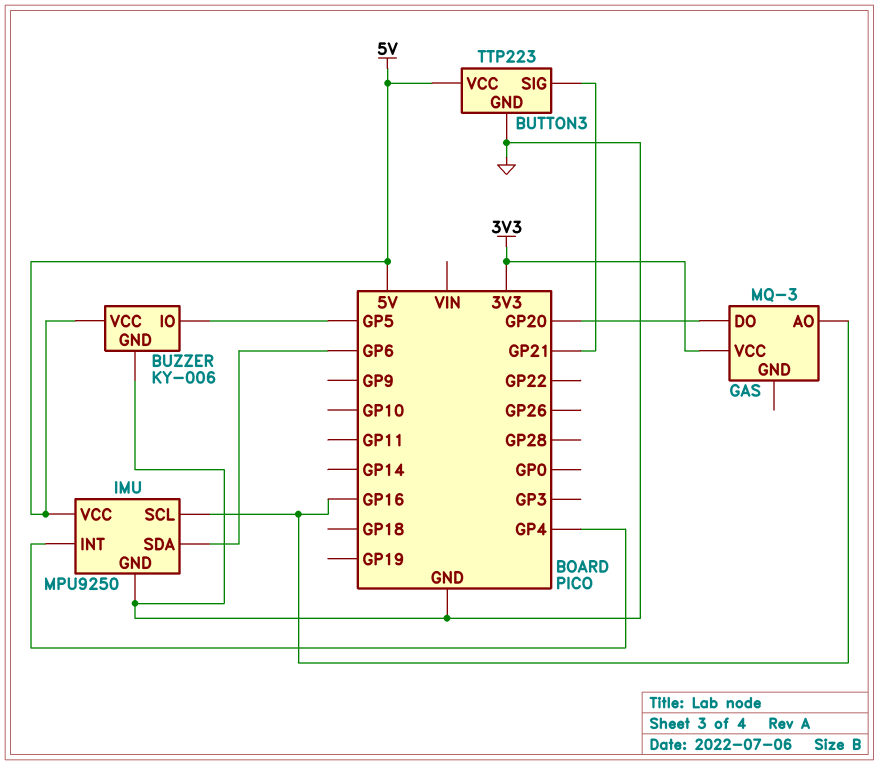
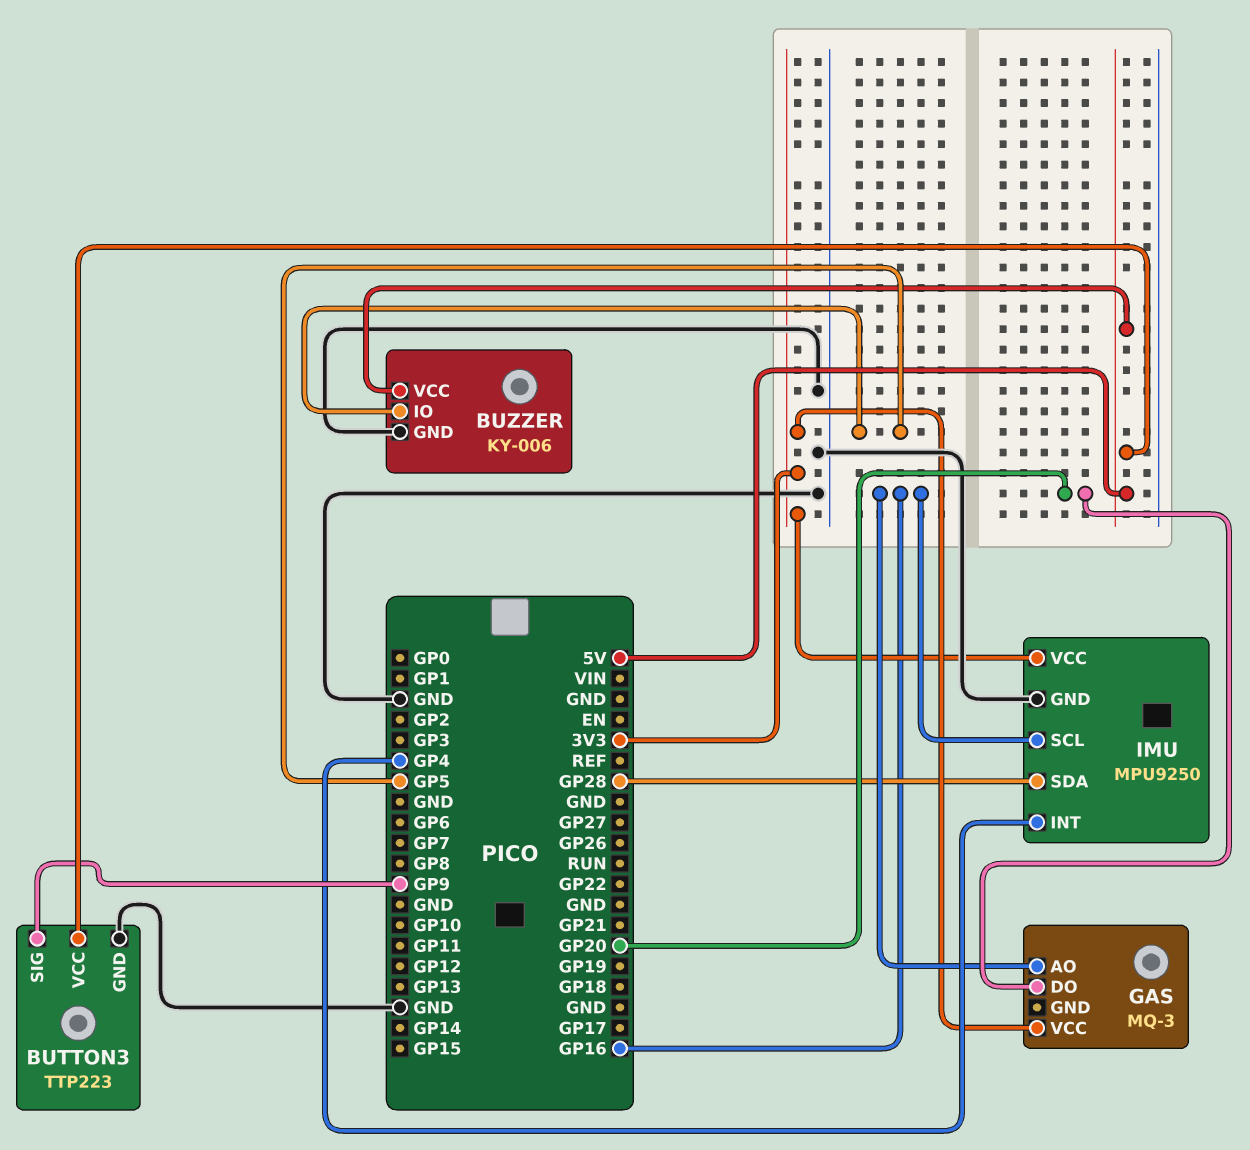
BUTTON3 pin SIG: GP21 -> GP9
IMU pin SDA: GP6 -> GP28
IMU pin VCC: 5V -> 3V3

